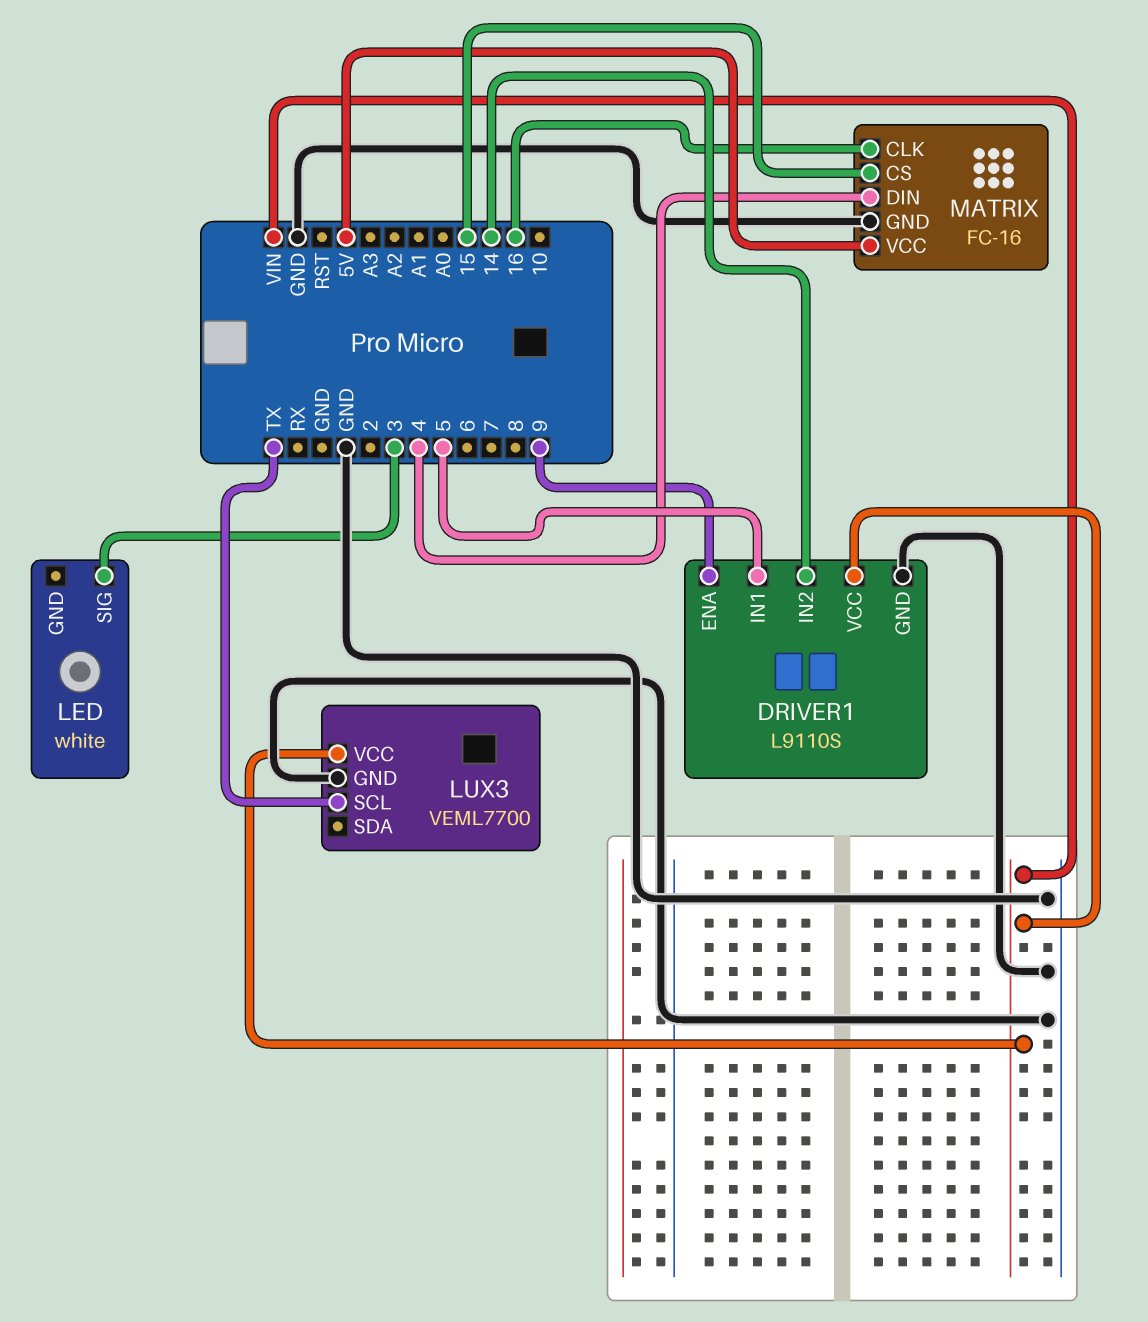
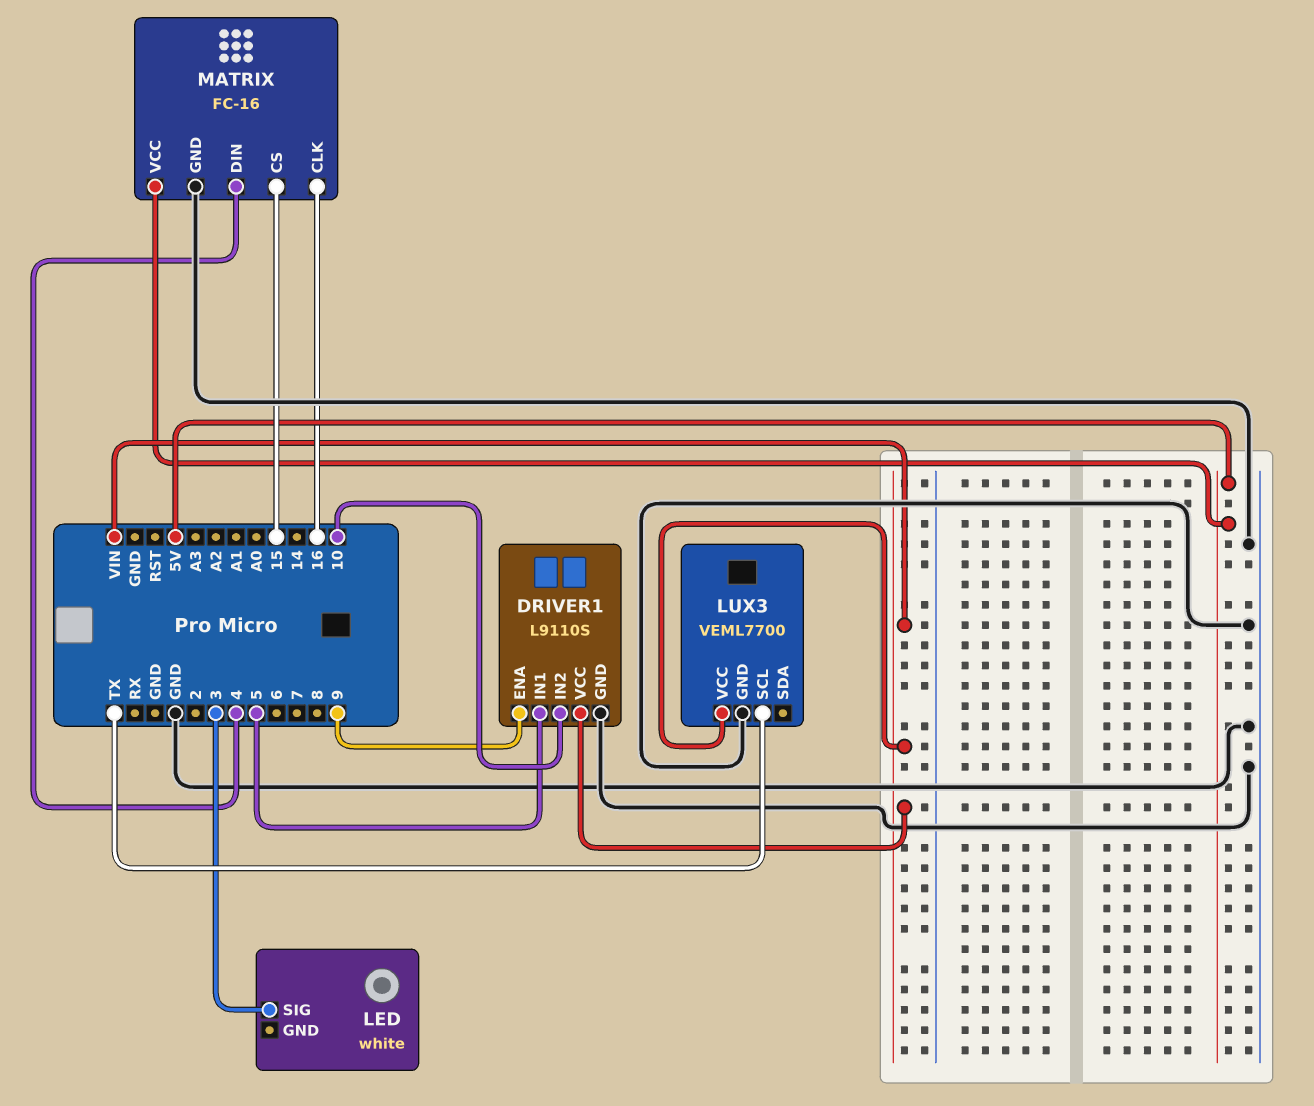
DRIVER1 pin IN2: 14 -> 10

